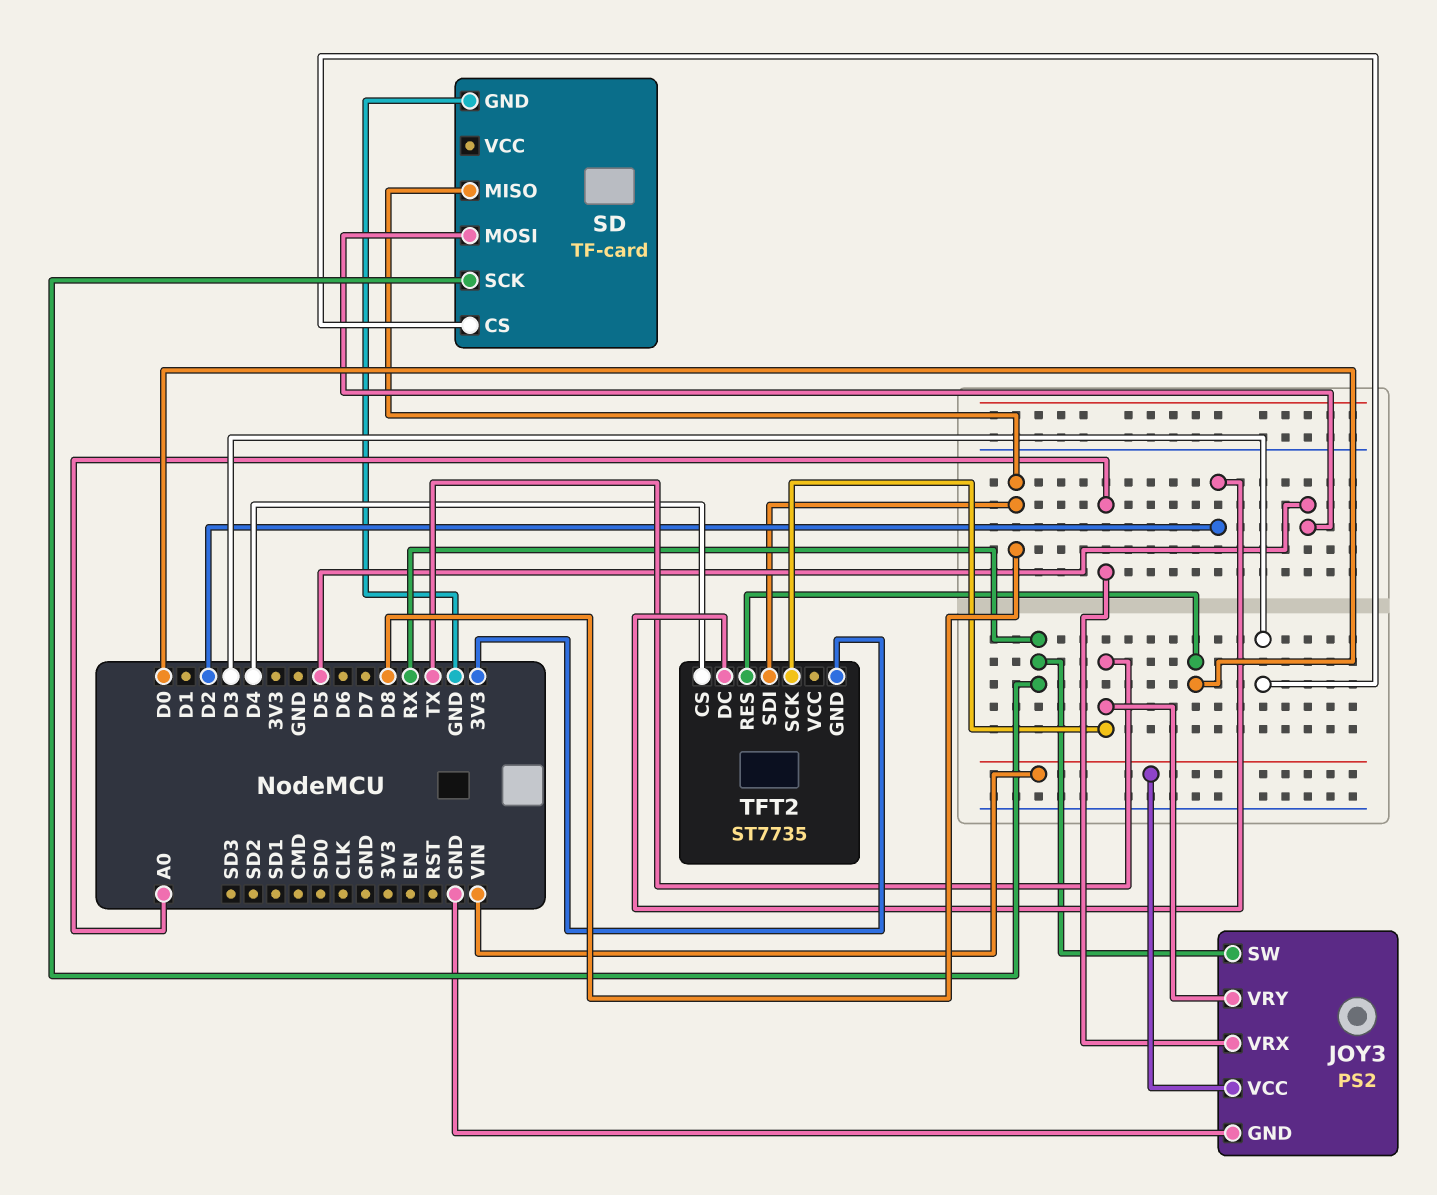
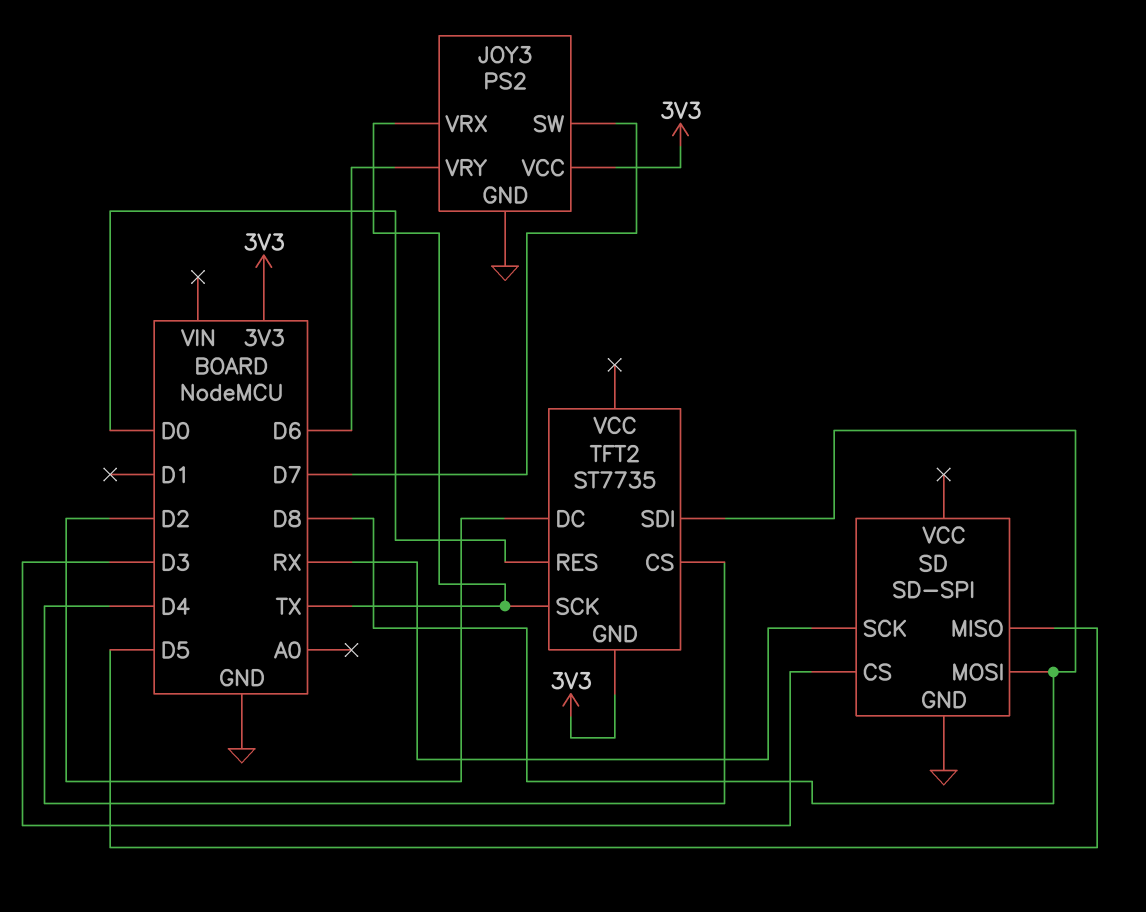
JOY3 pin SW: RX -> D7
JOY3 pin VCC: VIN -> 3V3
JOY3 pin VRX: A0 -> TX
JOY3 pin VRY: TX -> D6
SD: TF-card -> SD-SPI
SD pin MISO: D8 -> D5
SD pin MOSI: D5 -> D8

